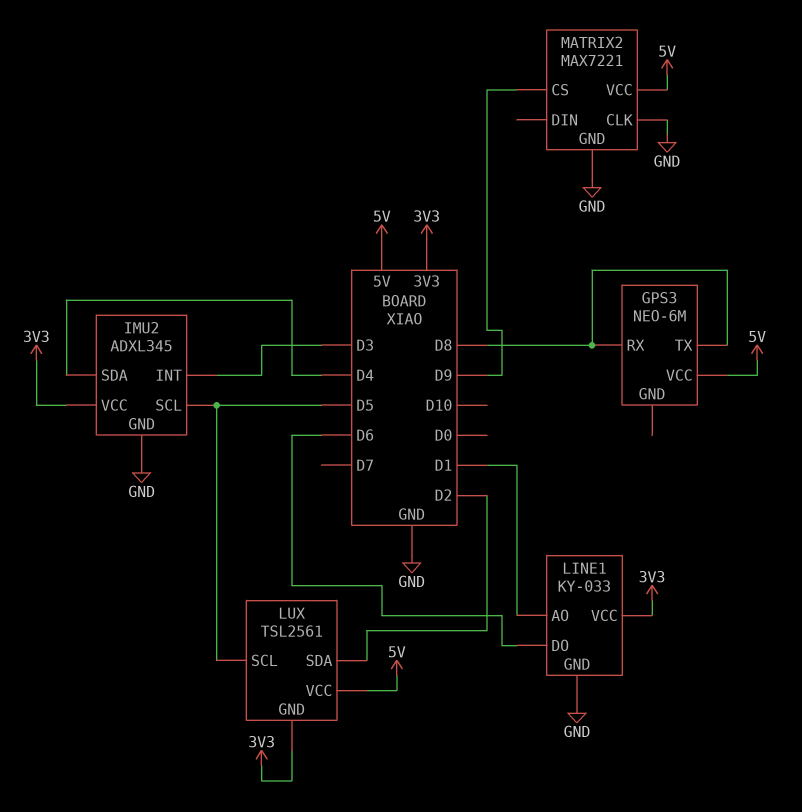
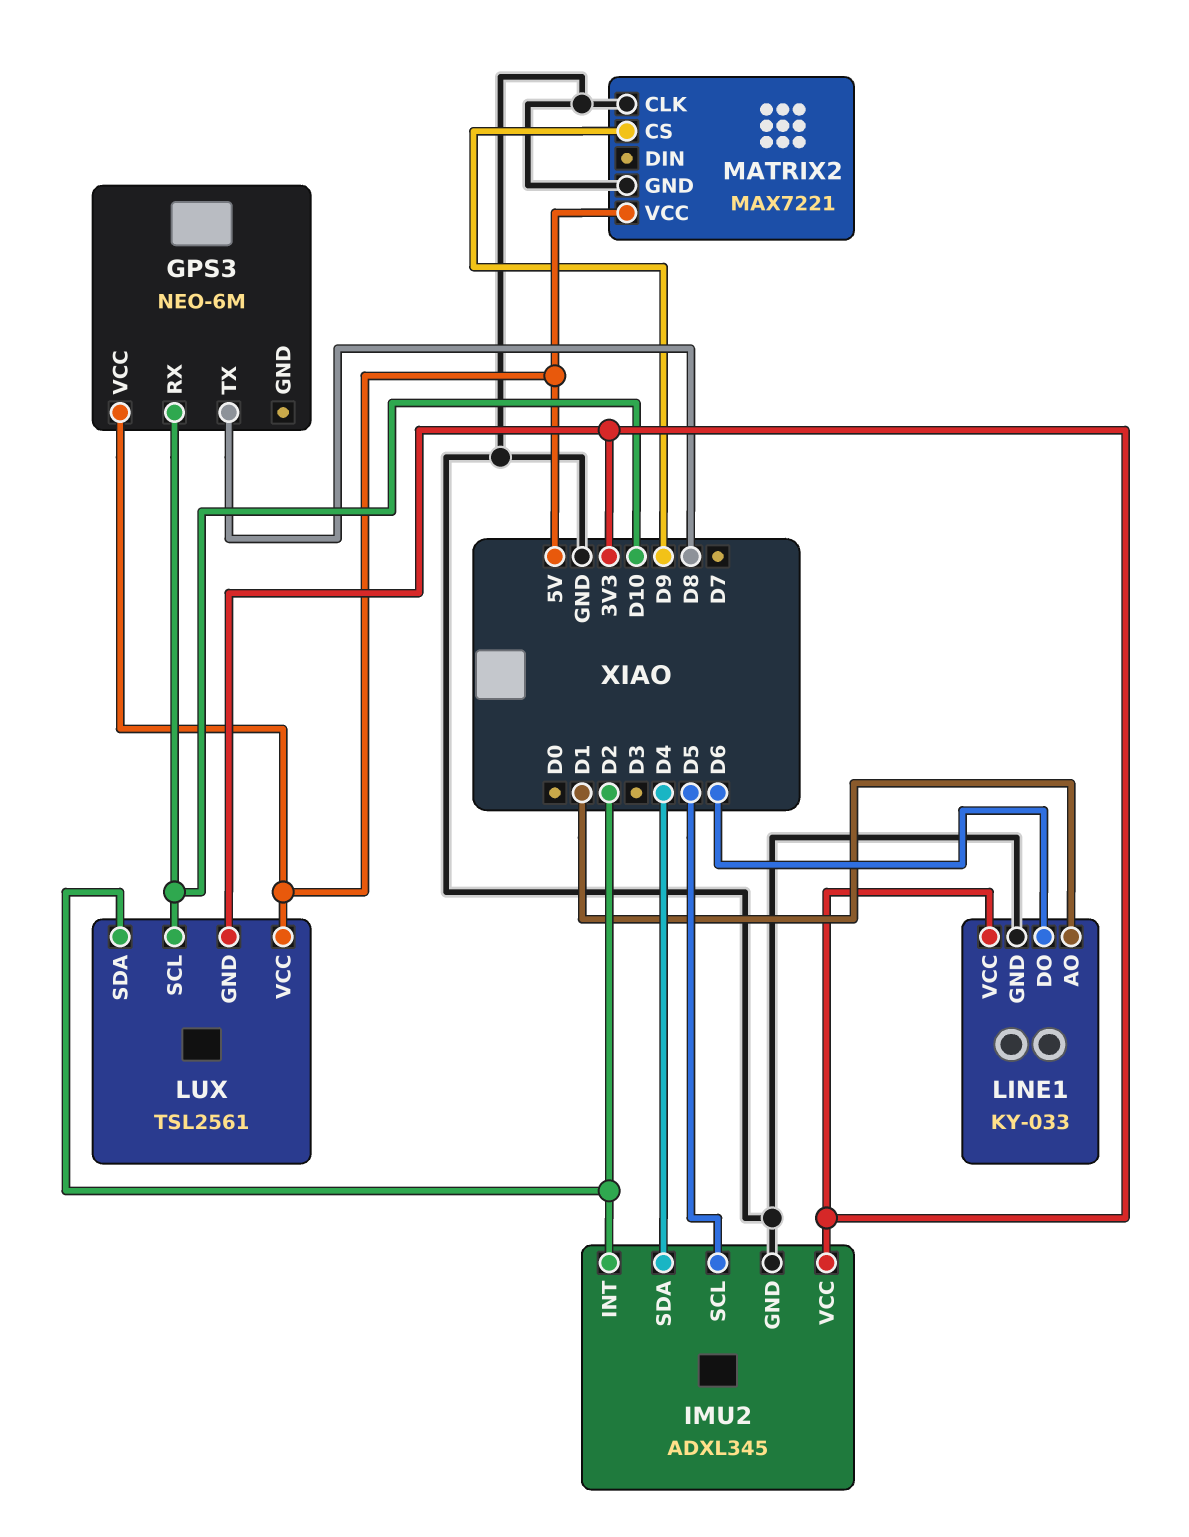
GPS3 pin RX: D8 -> D10
IMU2 pin INT: D3 -> D2
LUX pin SCL: D5 -> D10

